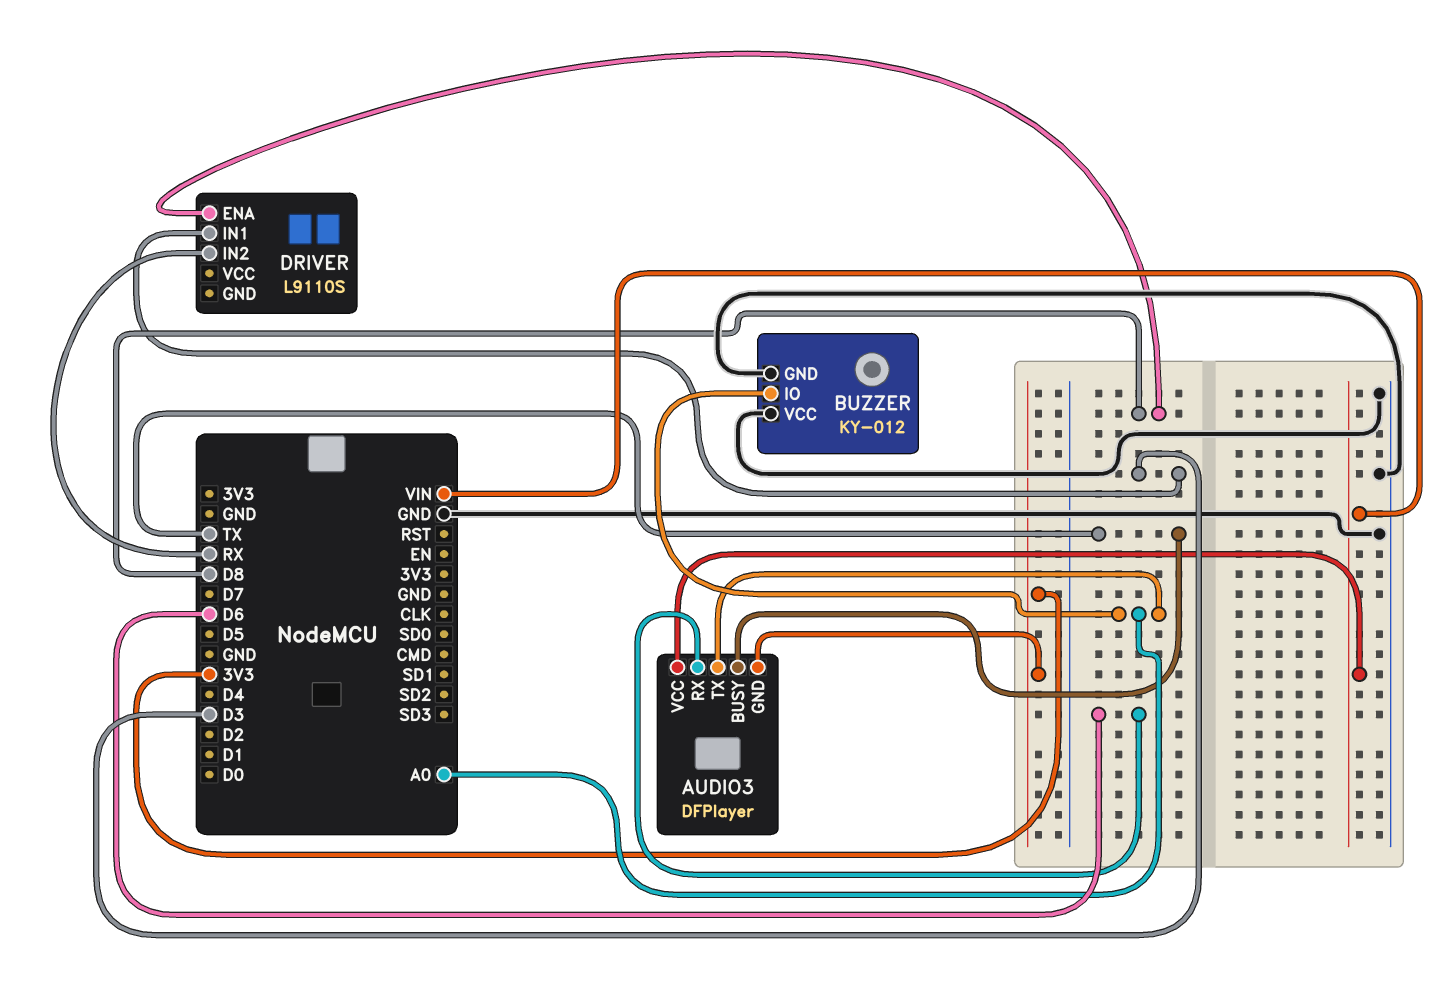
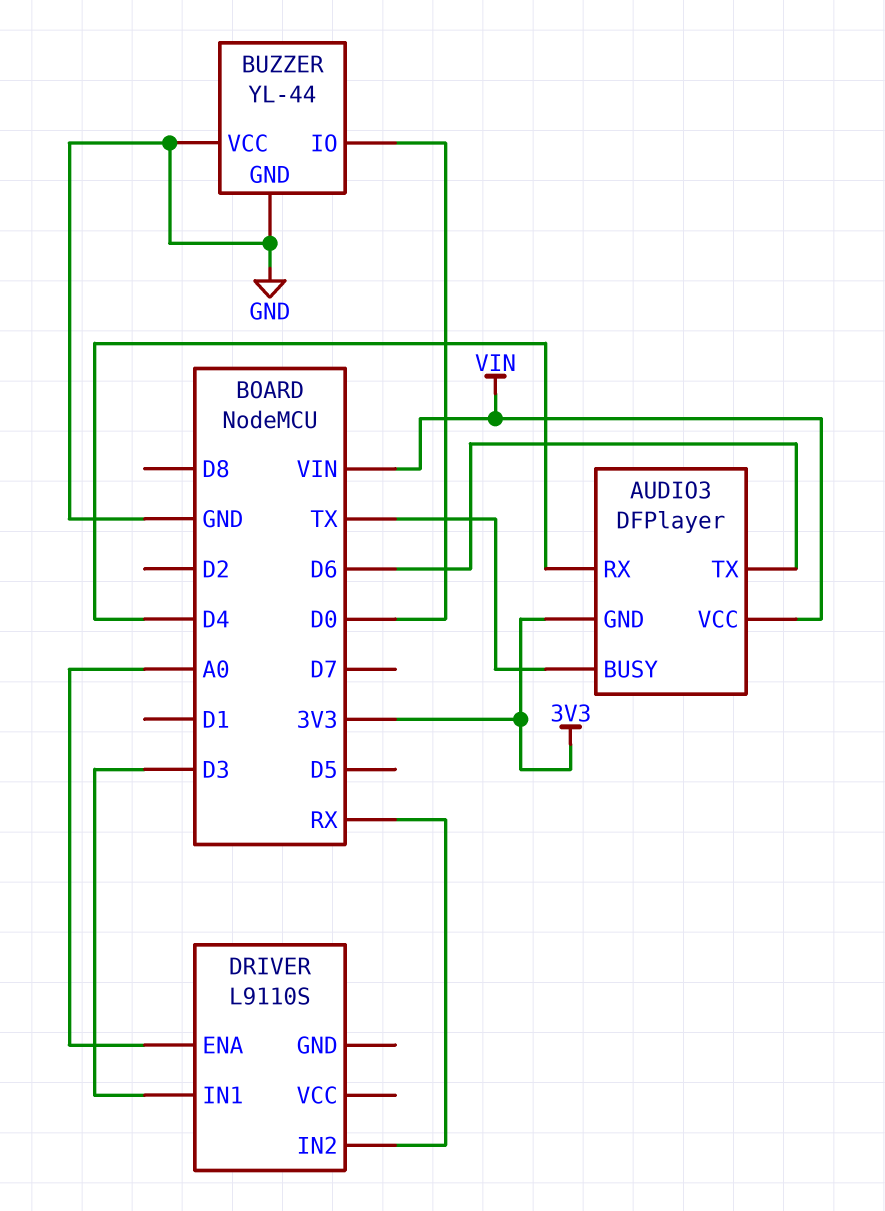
AUDIO3 pin RX: D6 -> D4
AUDIO3 pin TX: A0 -> D6
BUZZER: KY-012 -> YL-44
BUZZER pin IO: A0 -> D0
DRIVER pin ENA: D8 -> A0

